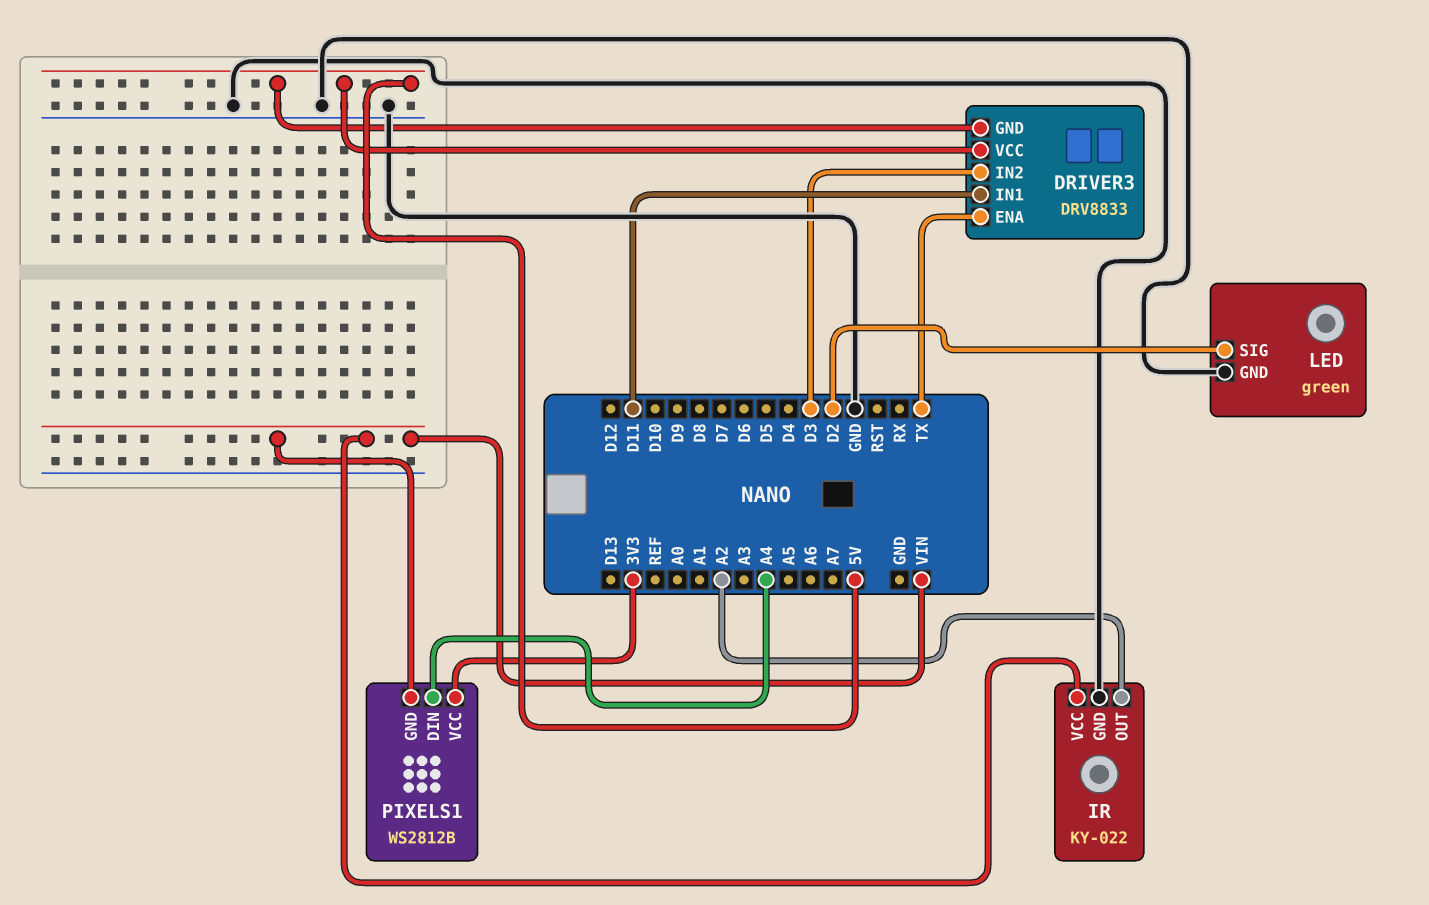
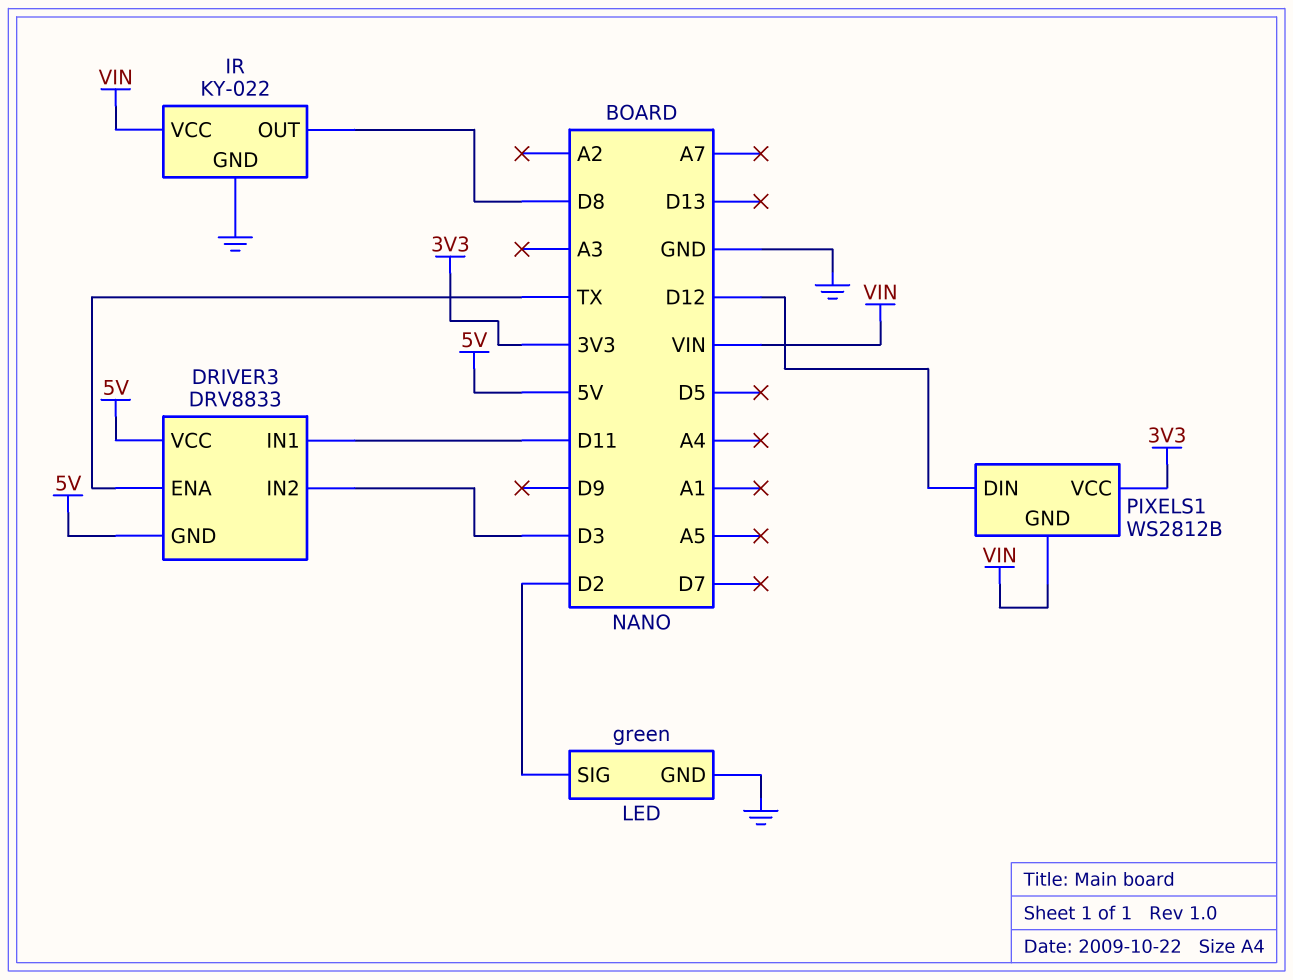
IR pin OUT: A2 -> D8
PIXELS1 pin DIN: A4 -> D12

